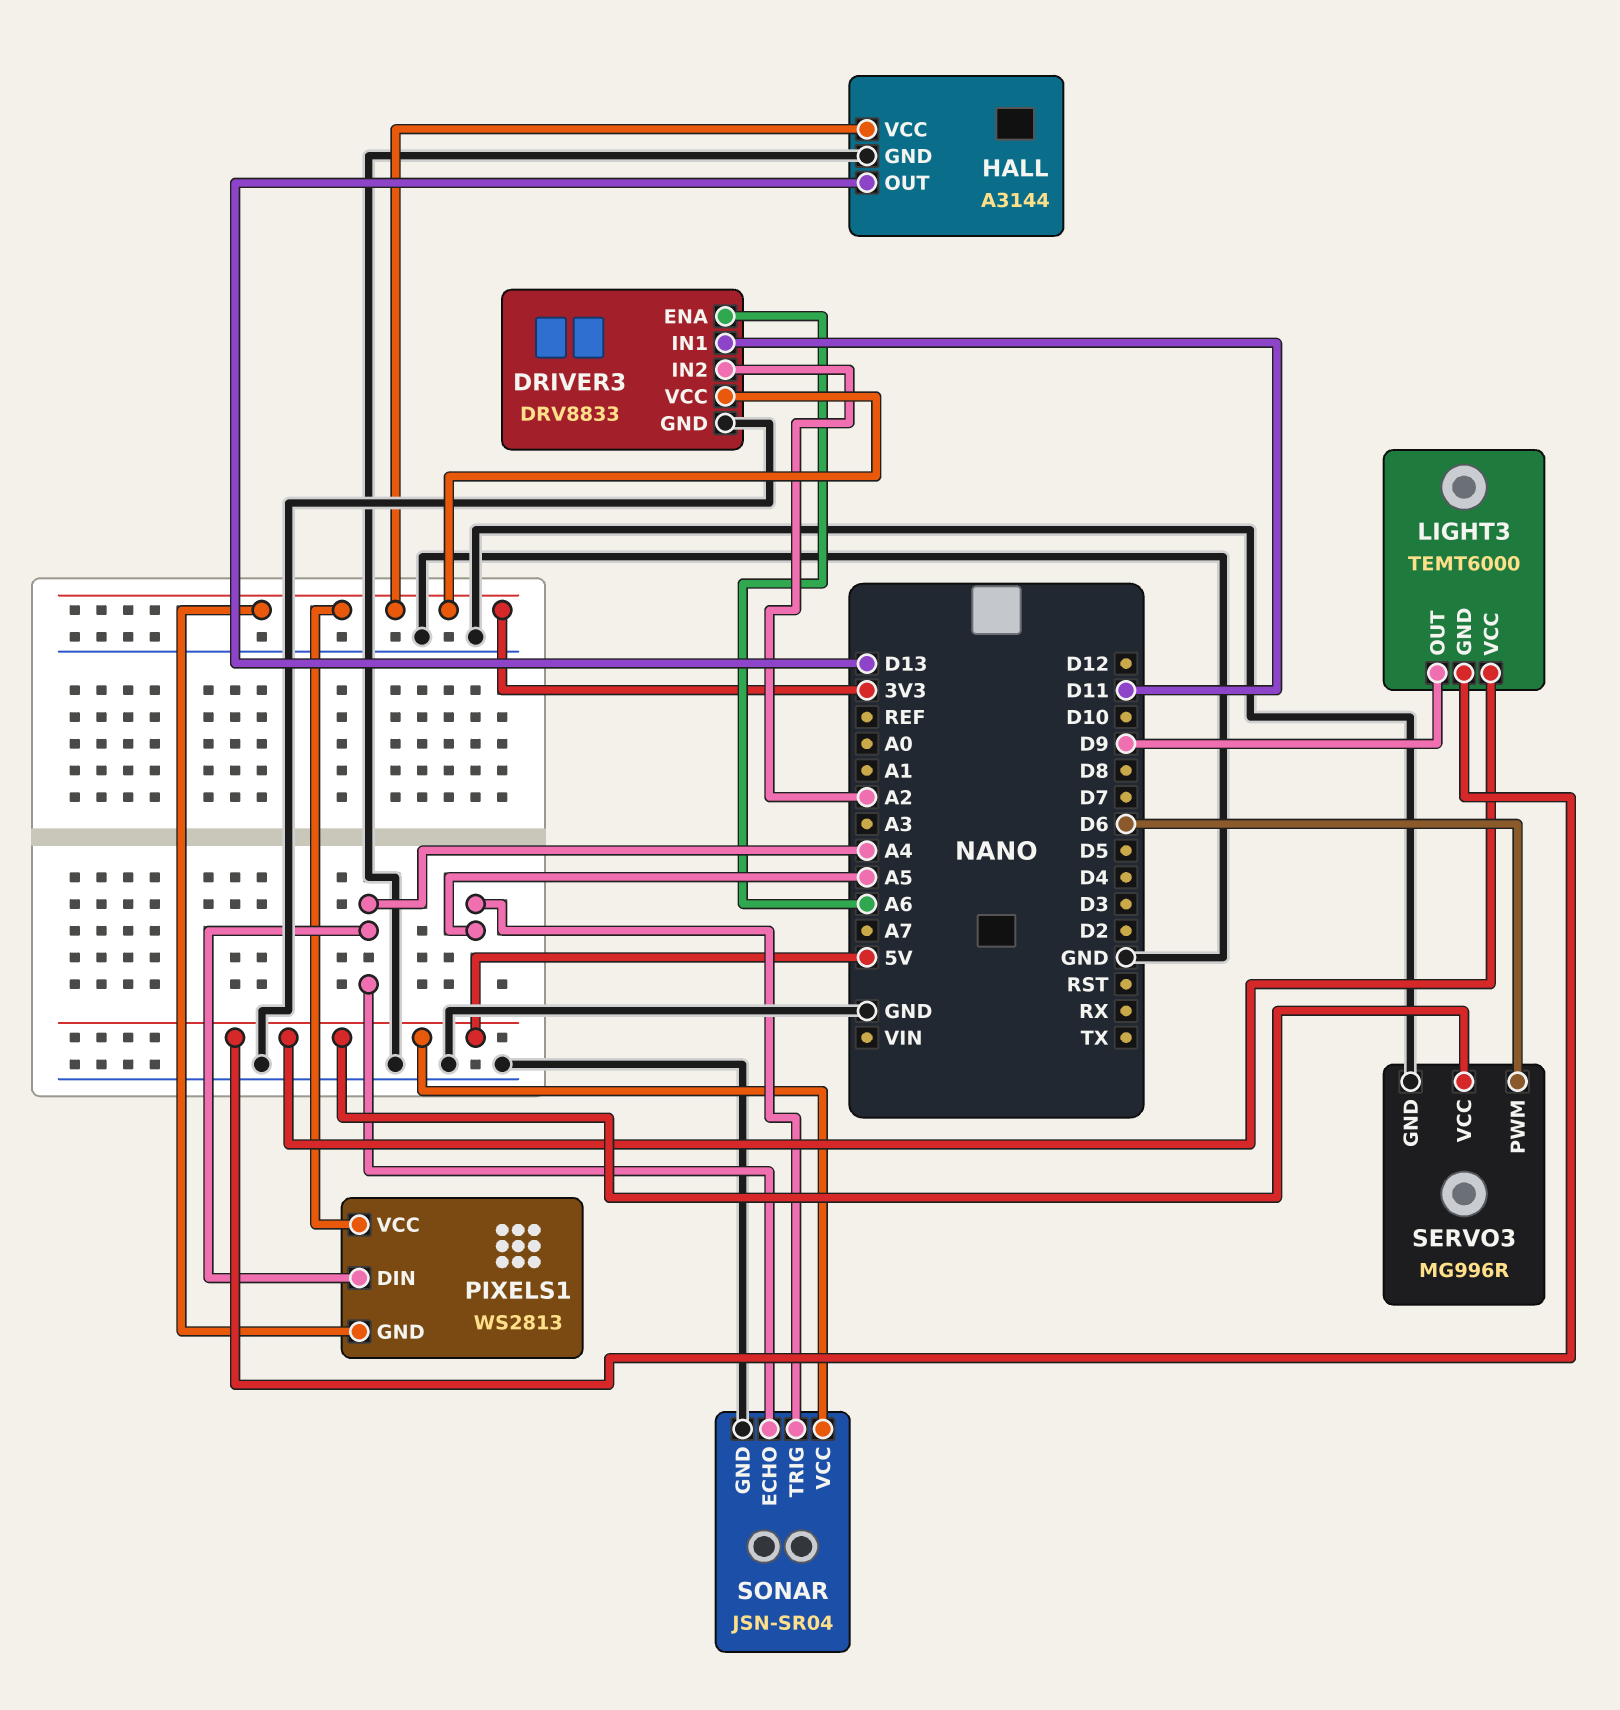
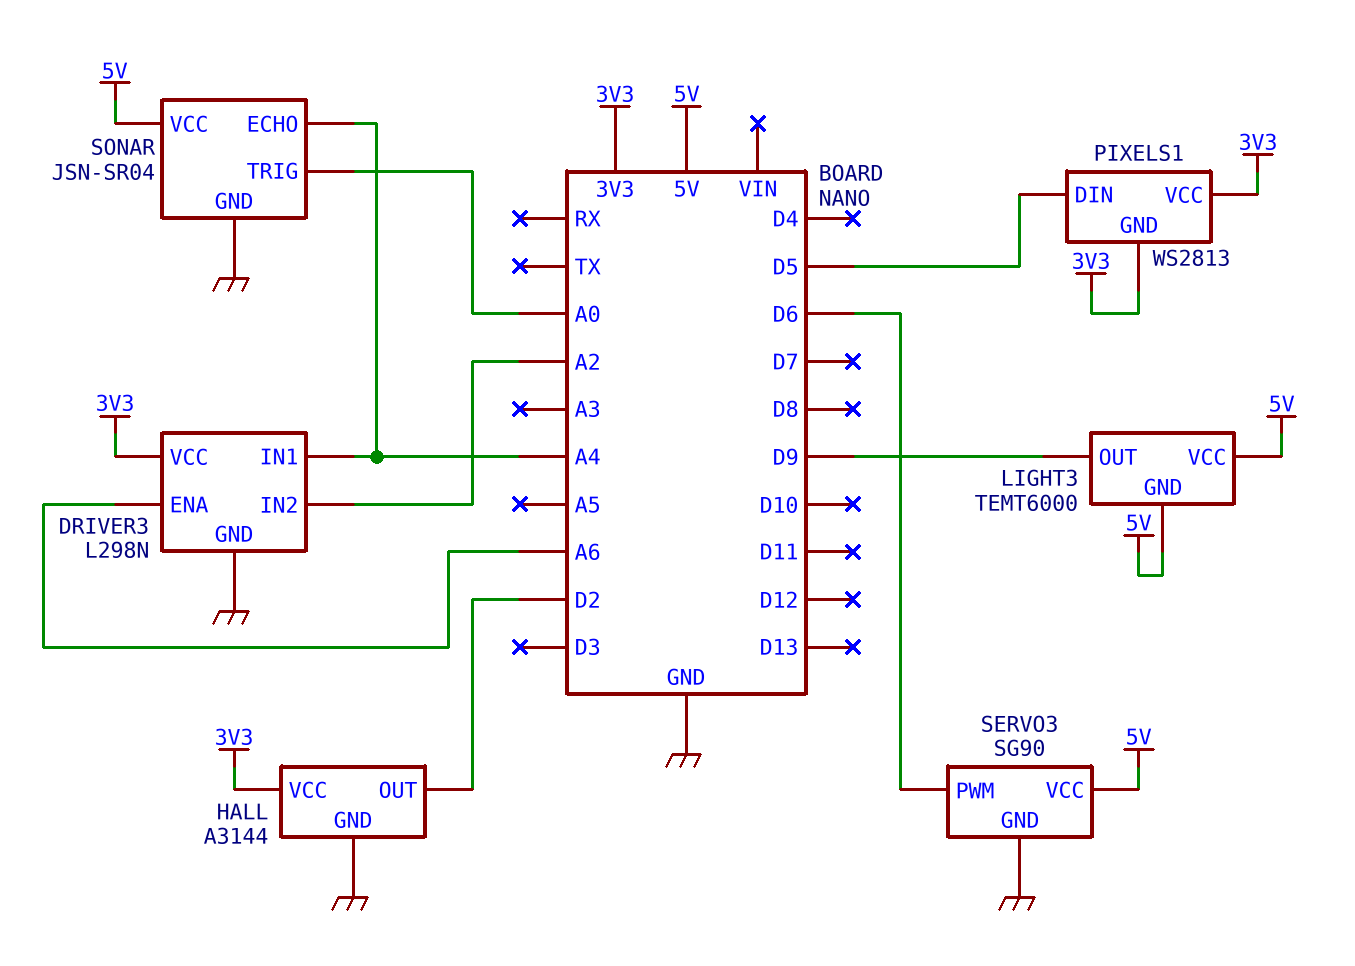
DRIVER3: DRV8833 -> L298N
DRIVER3 pin IN1: D11 -> A4
HALL pin OUT: D13 -> D2
PIXELS1 pin DIN: A4 -> D5
SERVO3: MG996R -> SG90
SONAR pin TRIG: A5 -> A0

